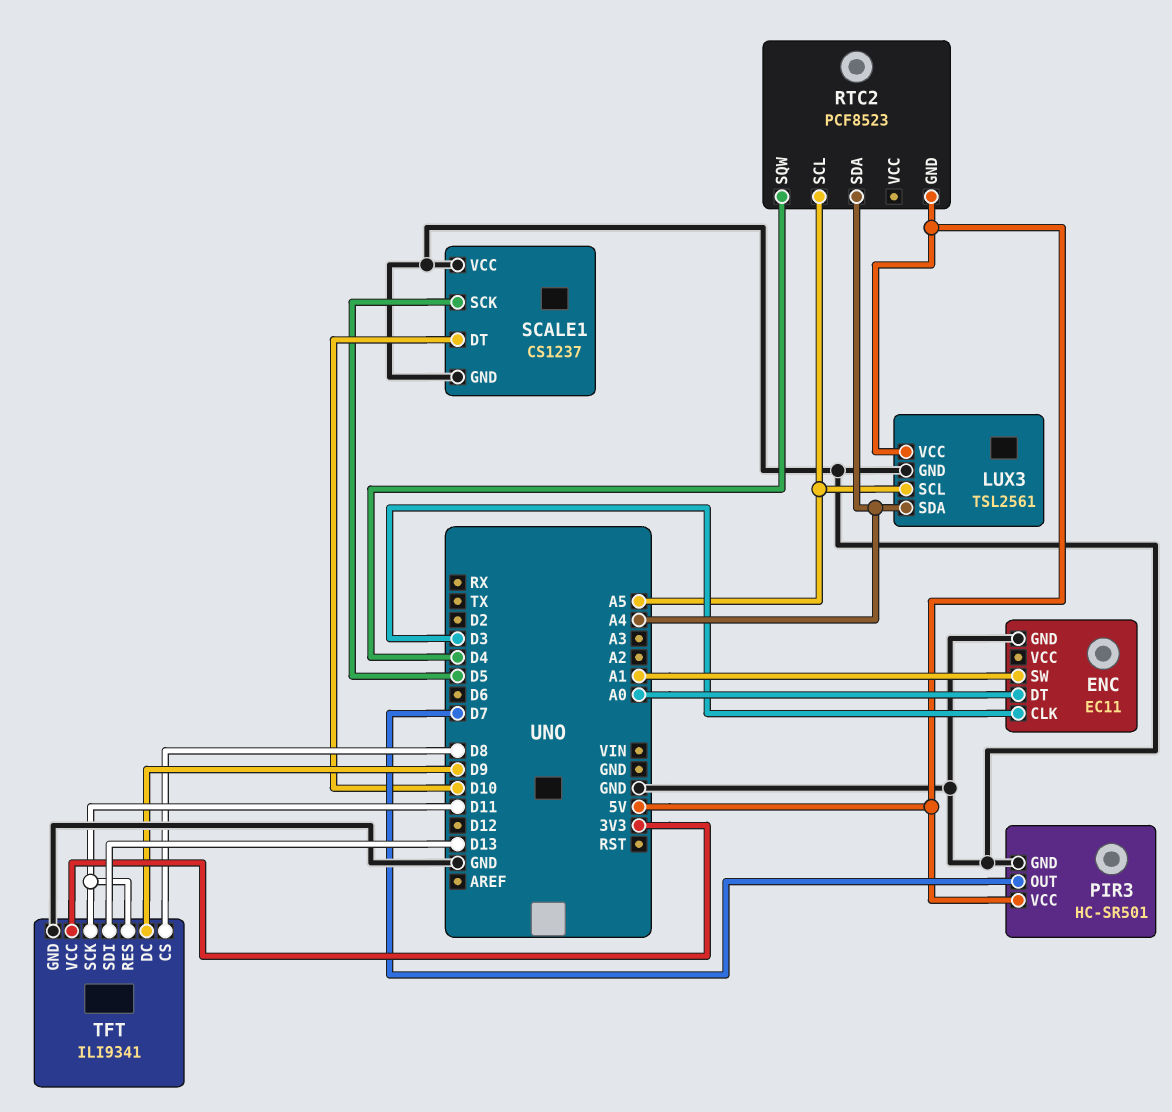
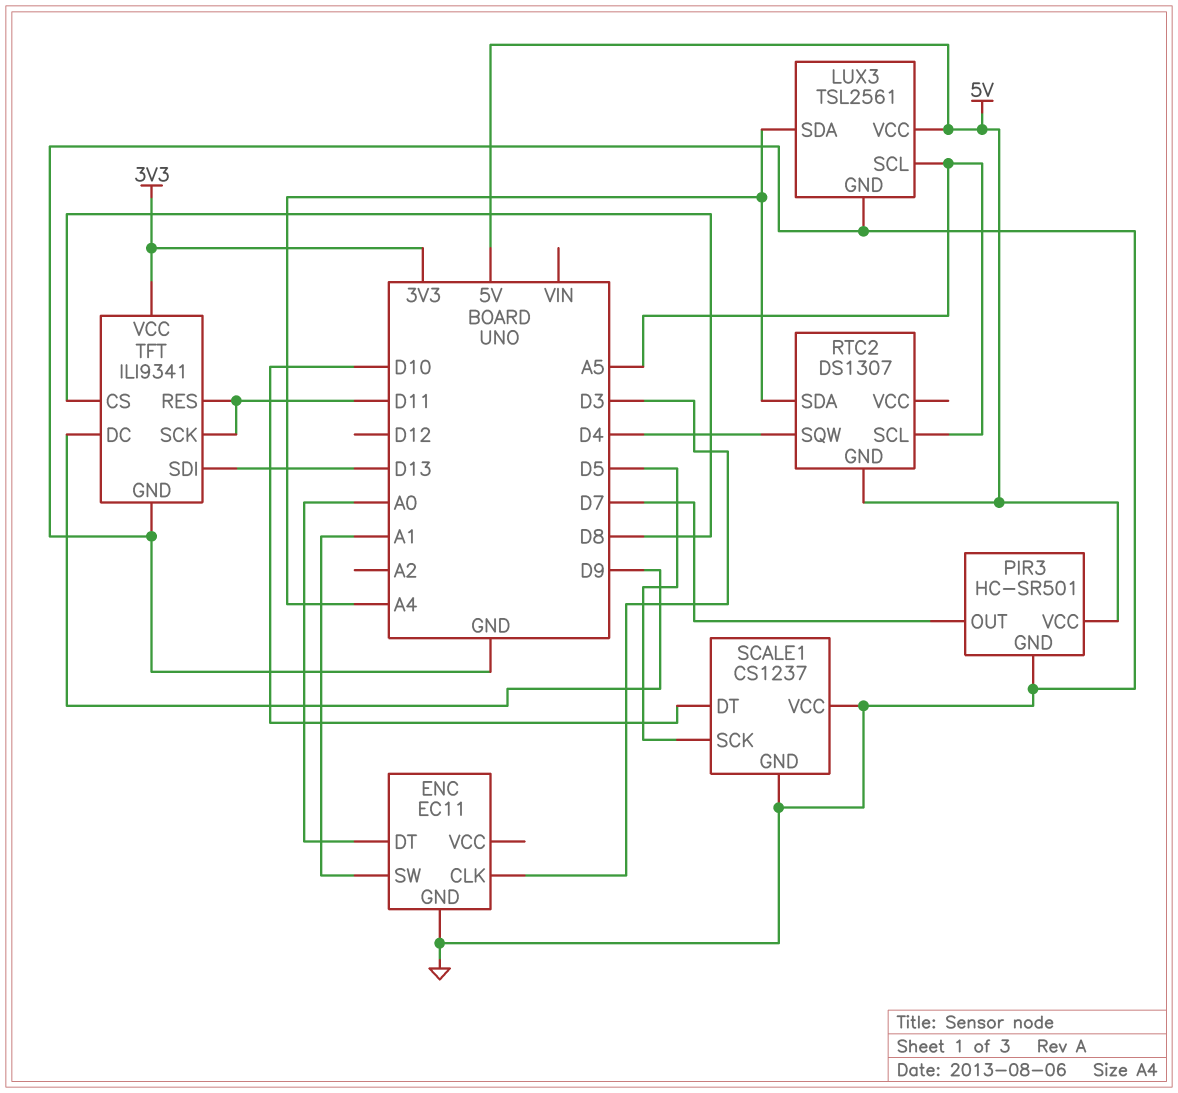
RTC2: PCF8523 -> DS1307

